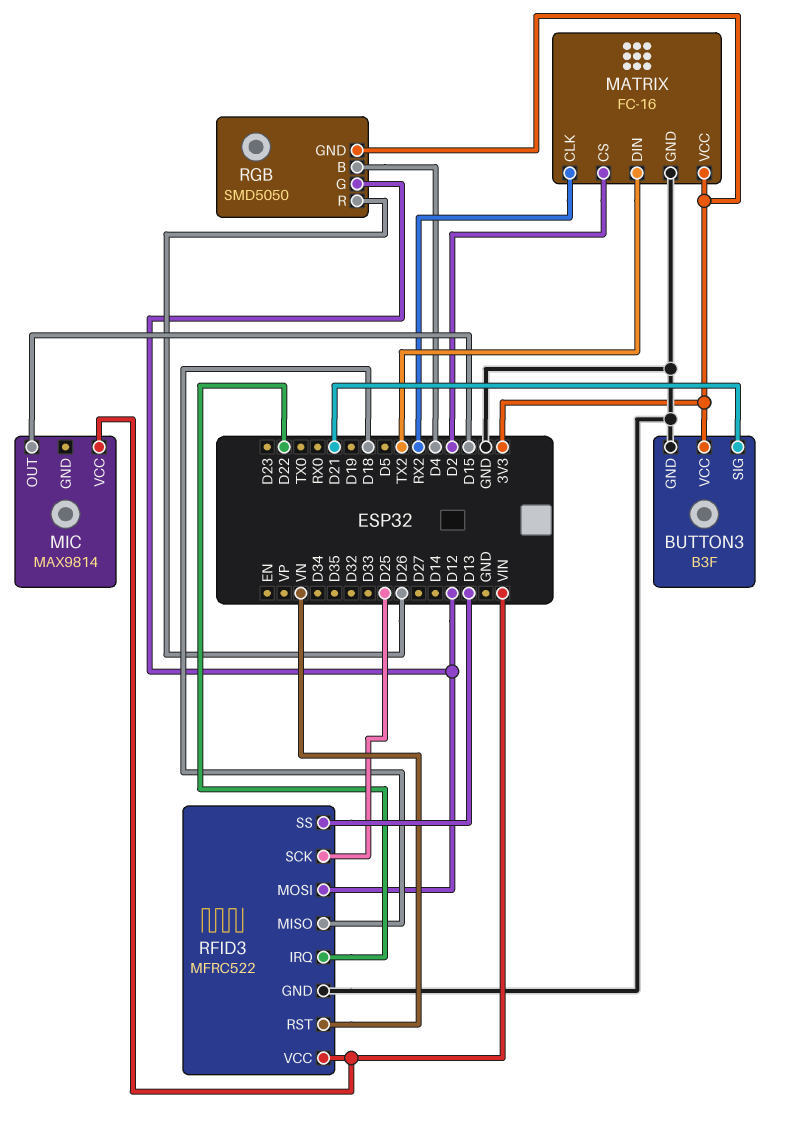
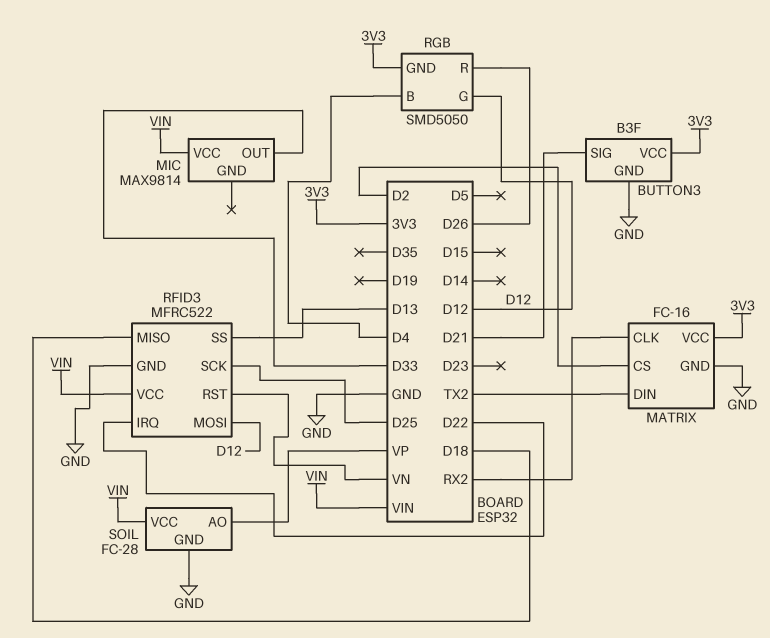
MIC pin OUT: D15 -> D33
SOIL: none -> FC-28
SOIL pin AO: none -> VP
SOIL pin GND: none -> GND
SOIL pin VCC: none -> VIN

